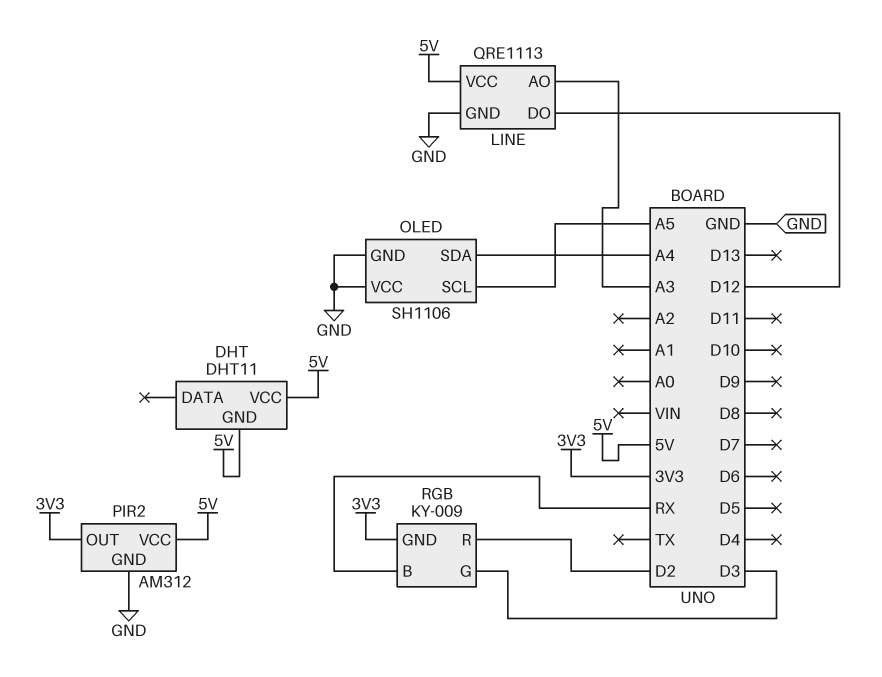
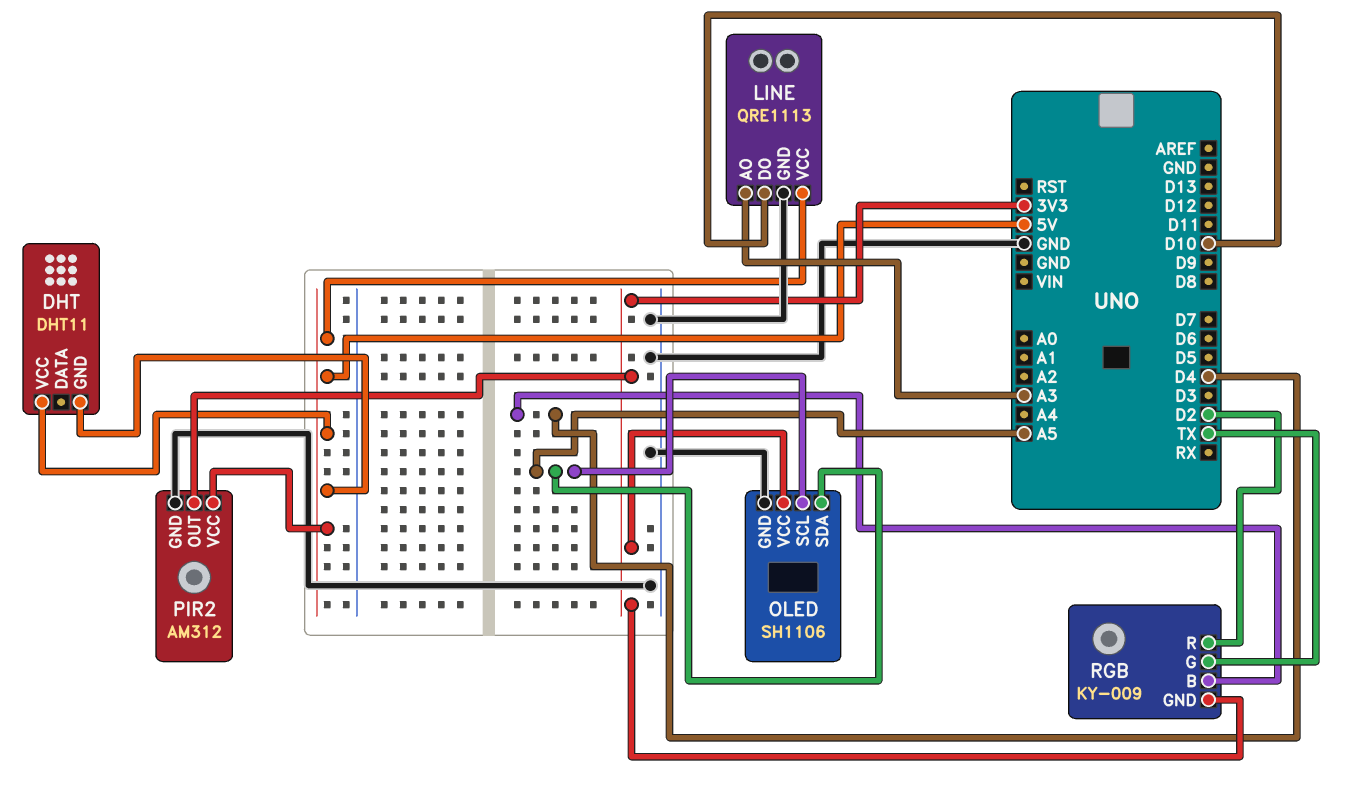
LINE pin DO: D12 -> D10
OLED pin SDA: A4 -> A5
OLED pin VCC: GND -> 3V3
RGB pin B: RX -> D4
RGB pin G: D3 -> TX

